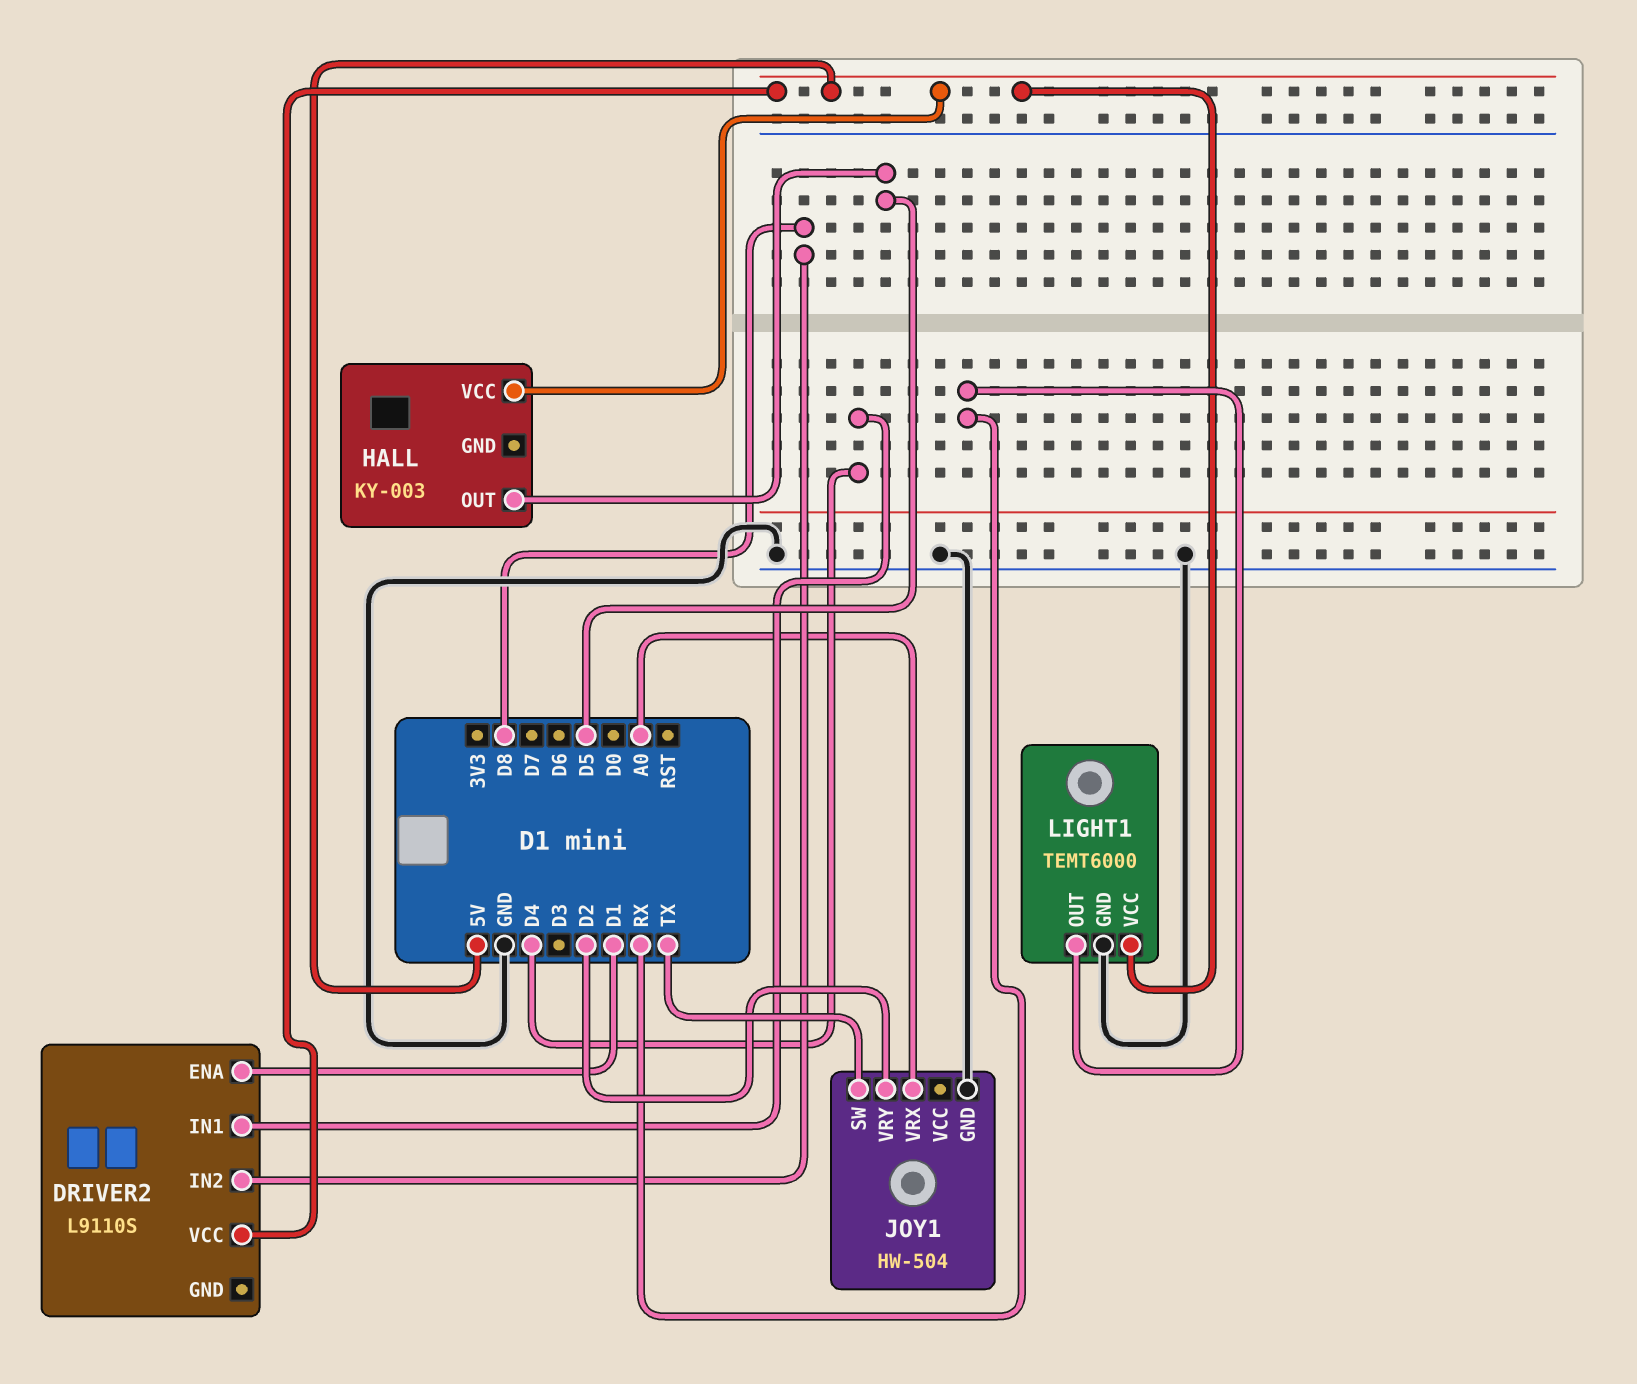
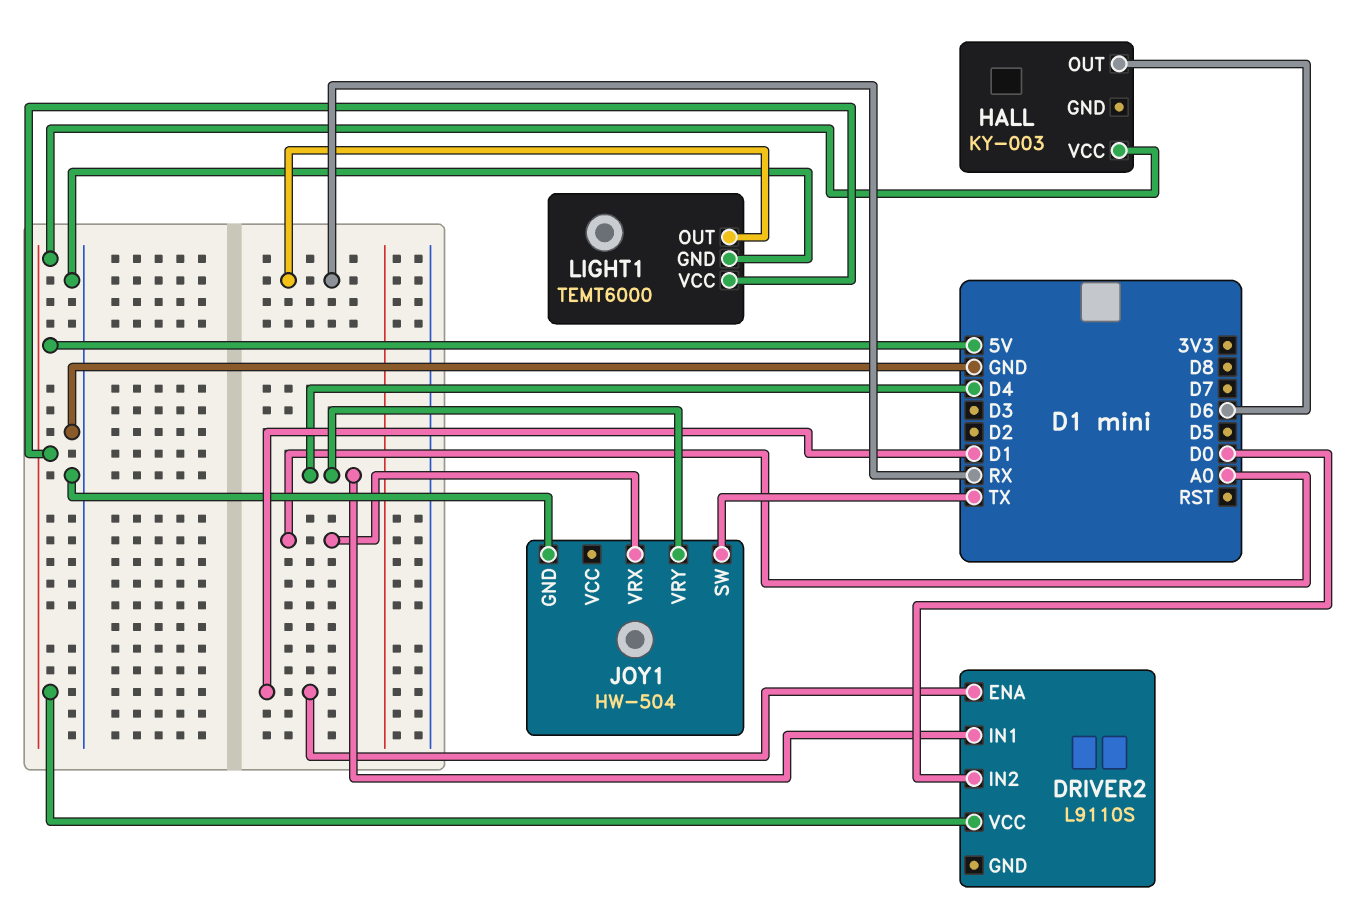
DRIVER2 pin IN2: D8 -> D0
HALL pin OUT: D5 -> D6
JOY1 pin VRY: D2 -> D4

